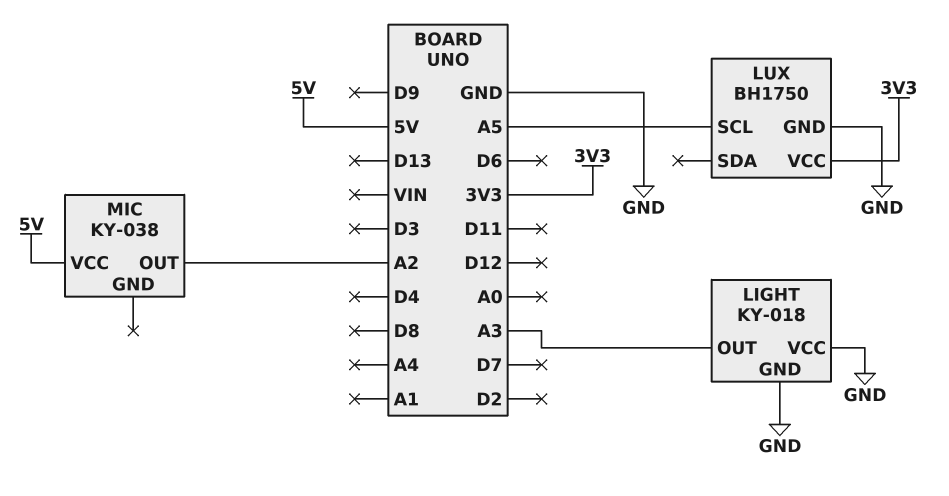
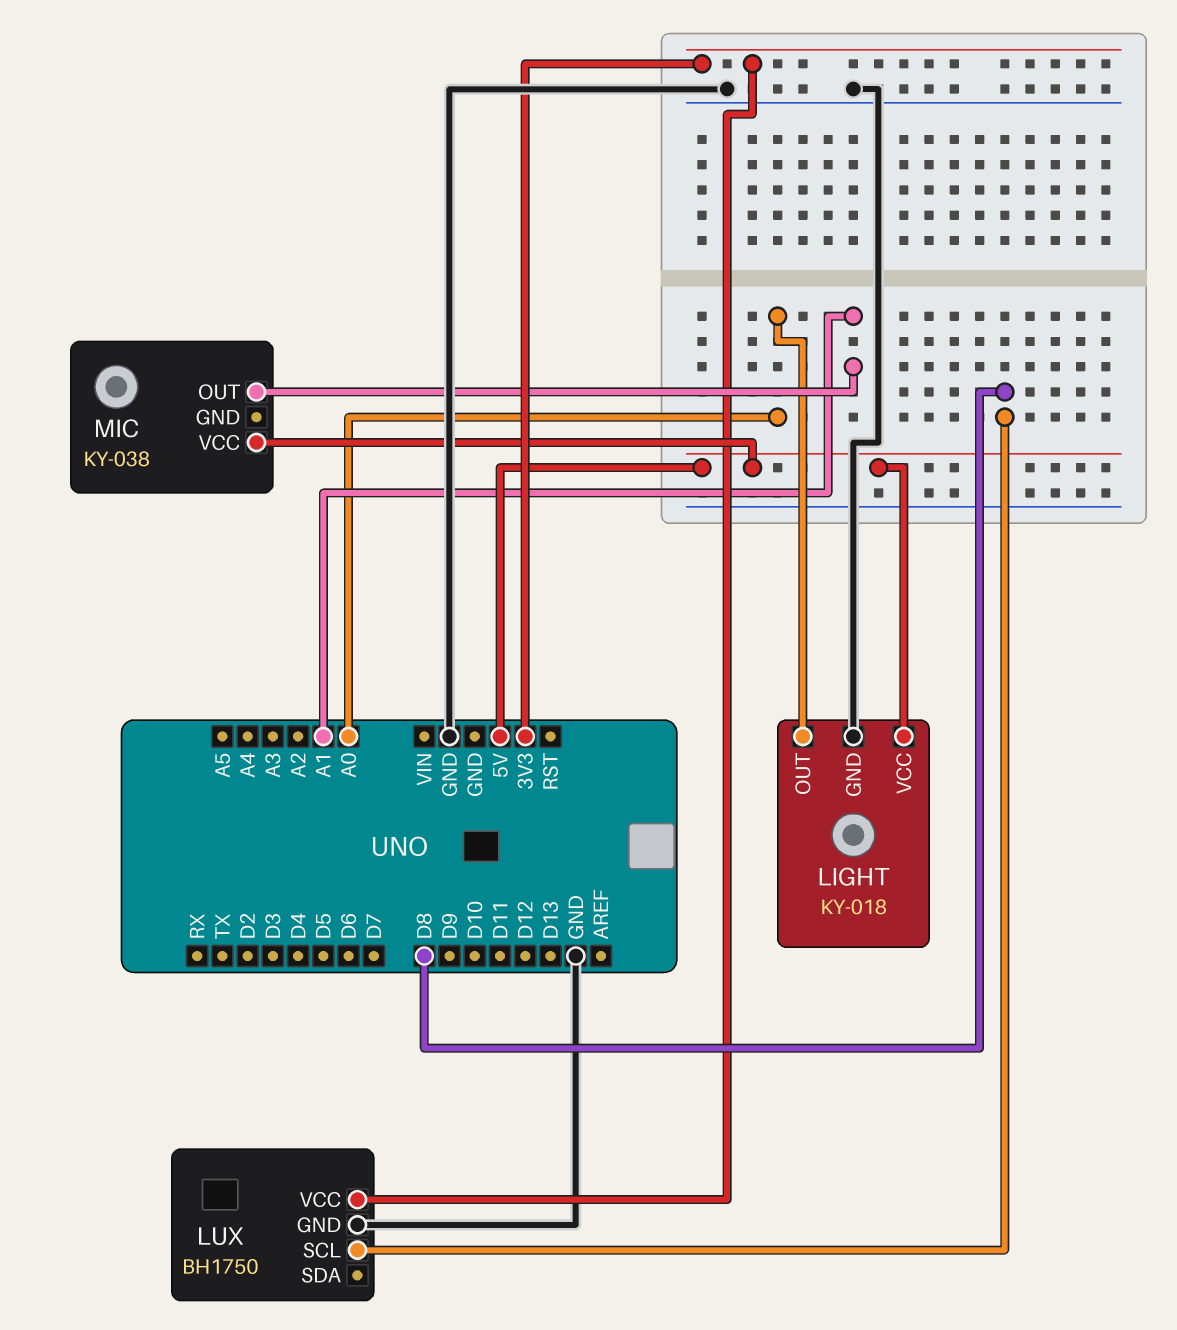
LIGHT pin OUT: A3 -> A0
LIGHT pin VCC: GND -> 5V
LUX pin SCL: A5 -> D8
MIC pin OUT: A2 -> A1

